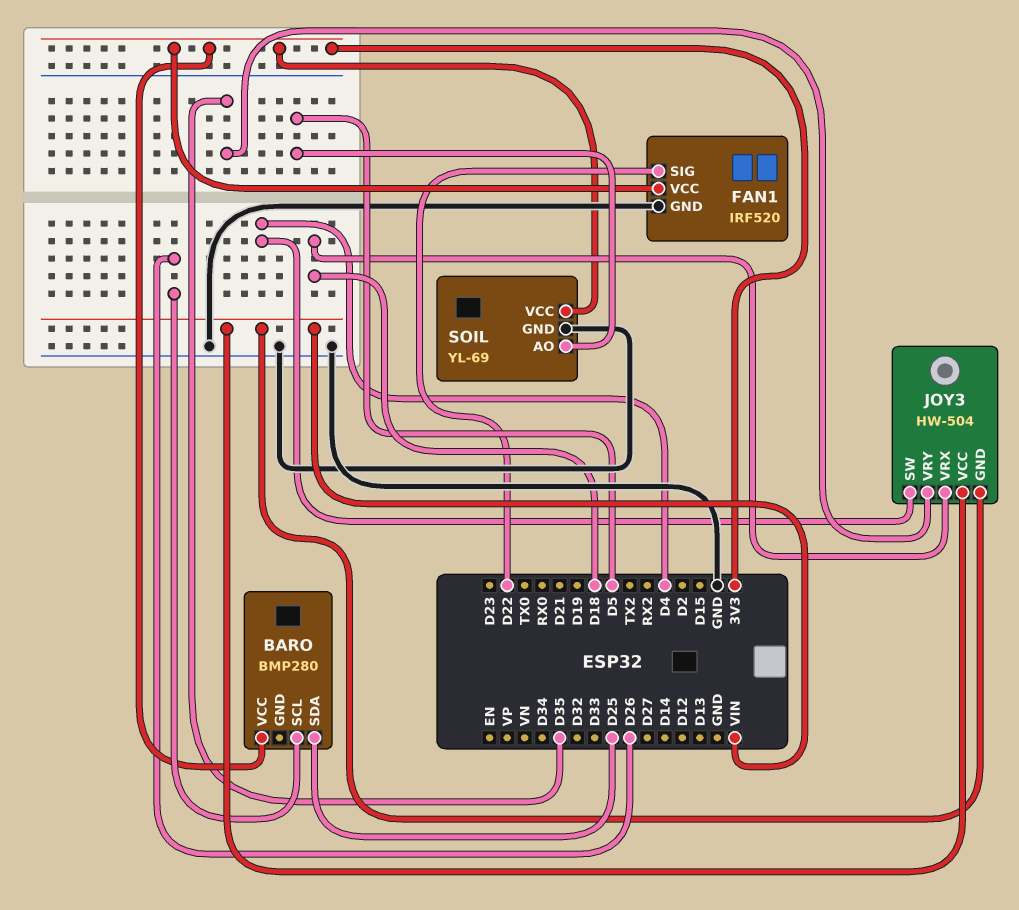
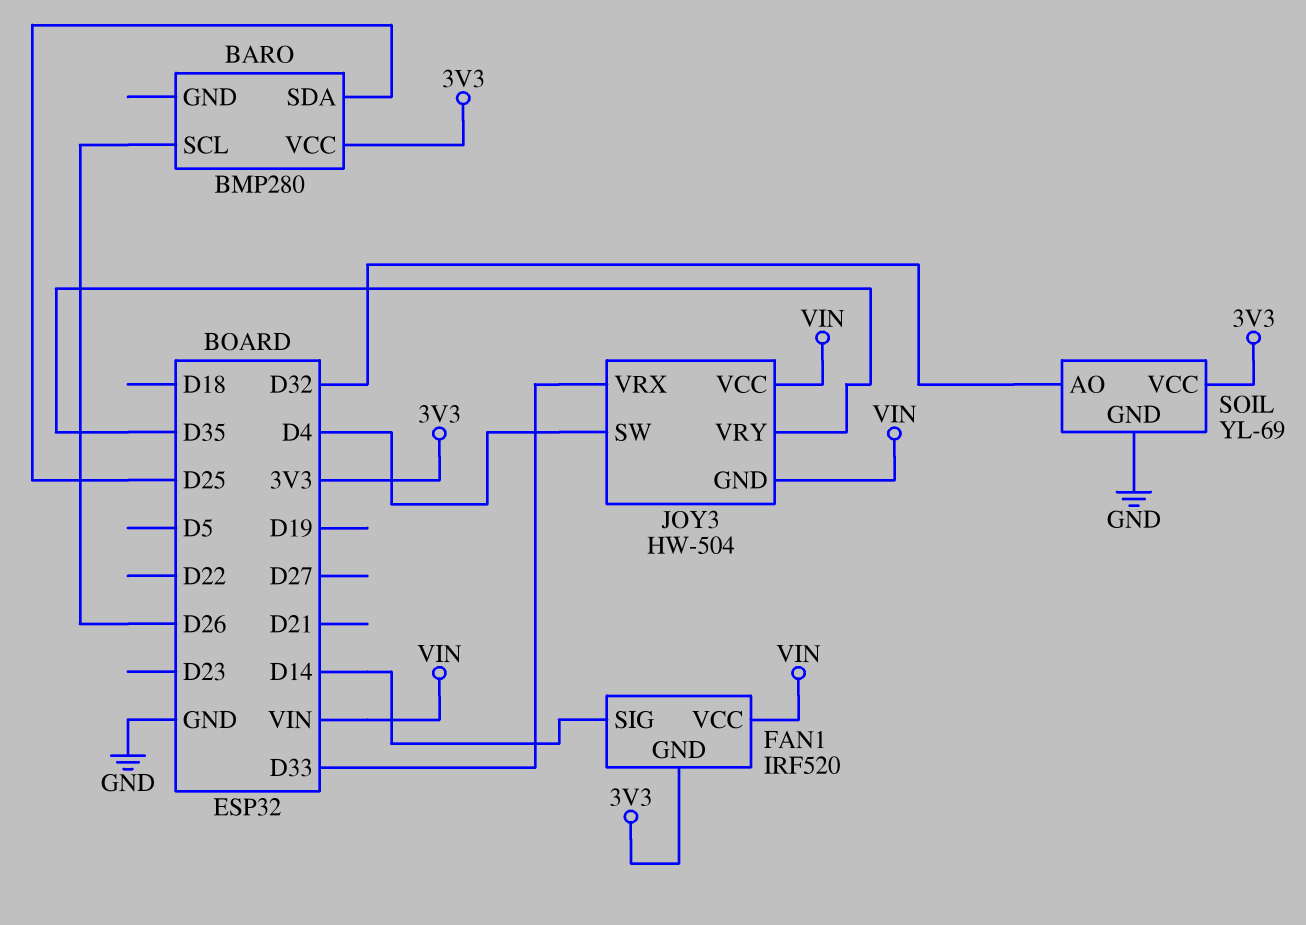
FAN1 pin GND: GND -> 3V3
FAN1 pin SIG: D22 -> D14
FAN1 pin VCC: 3V3 -> VIN
JOY3 pin VRX: D18 -> D33
SOIL pin AO: D5 -> D32

